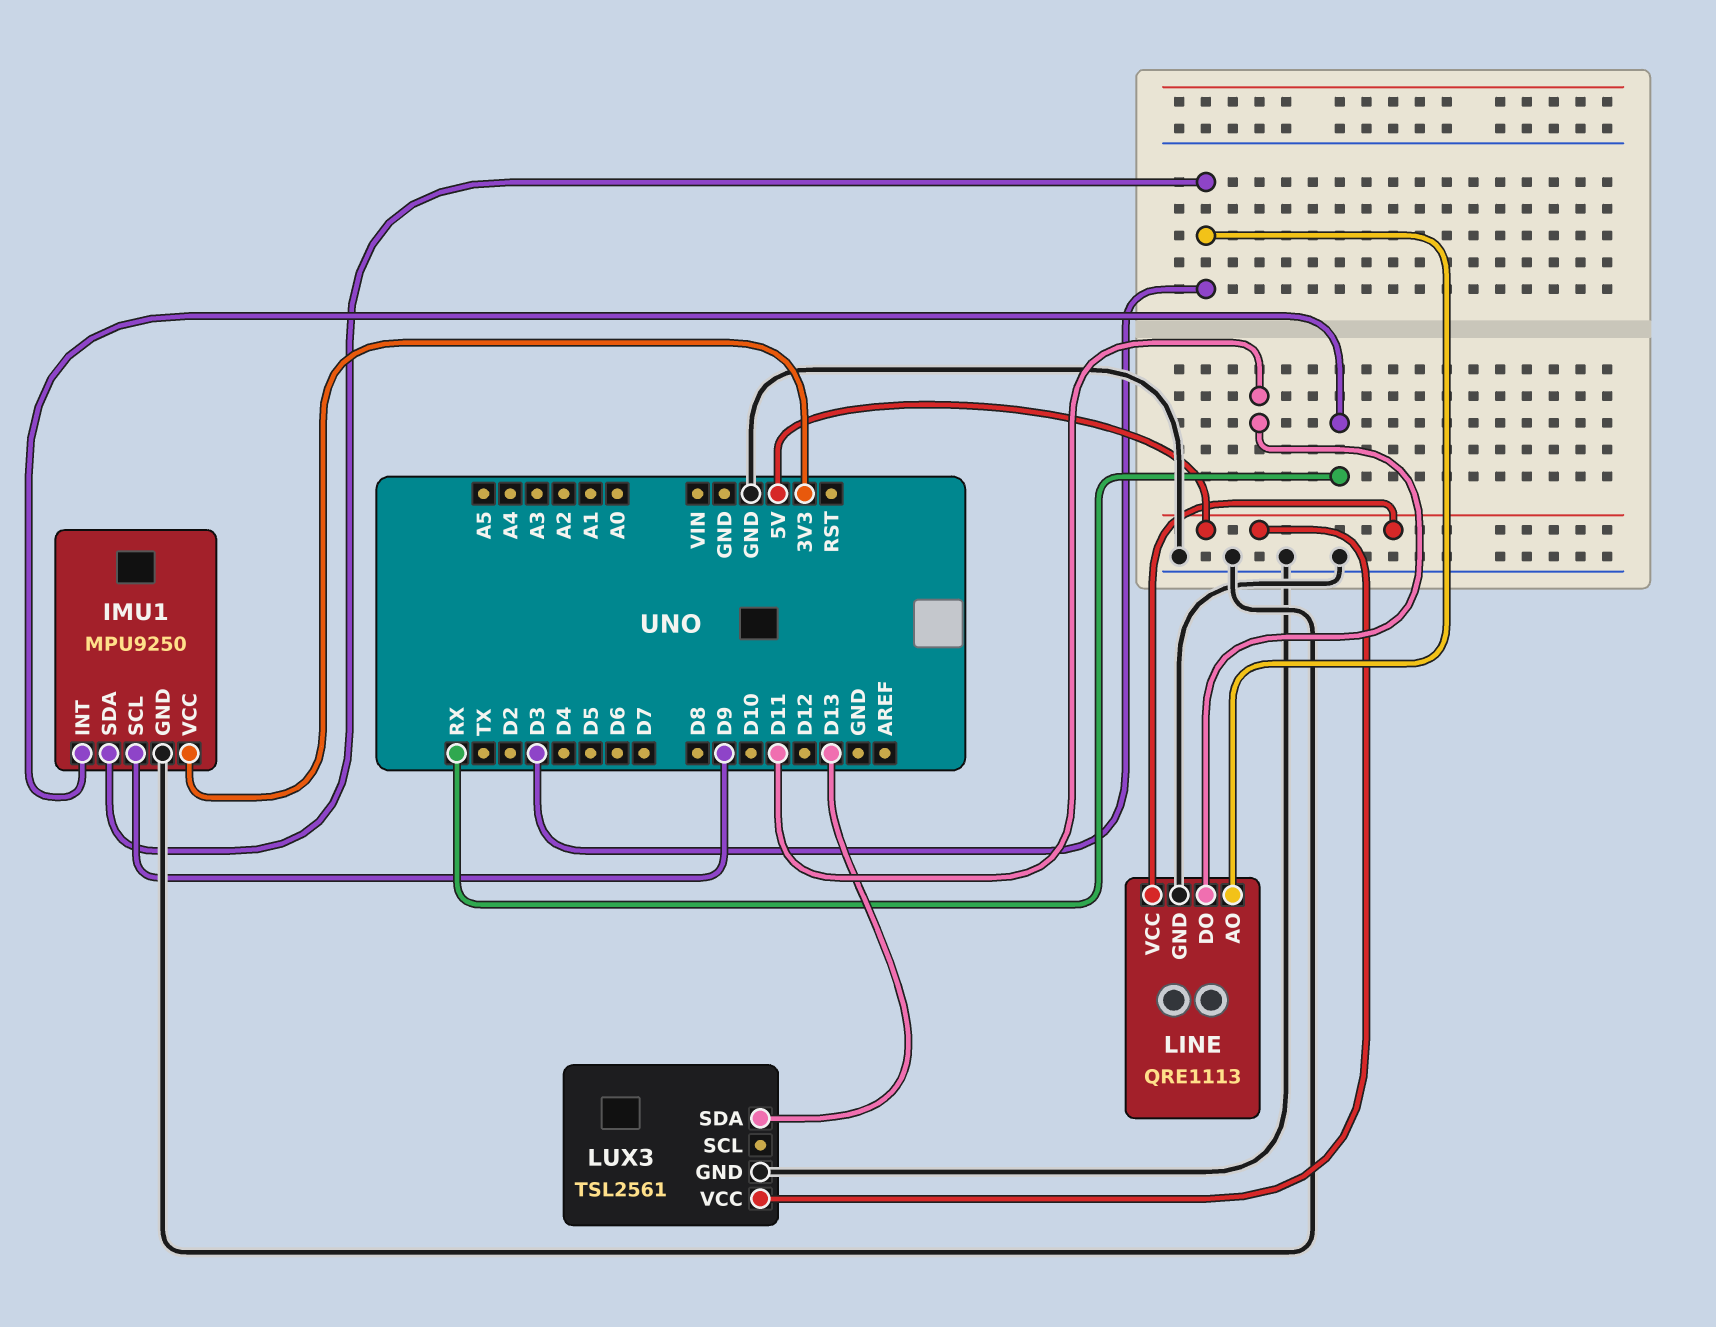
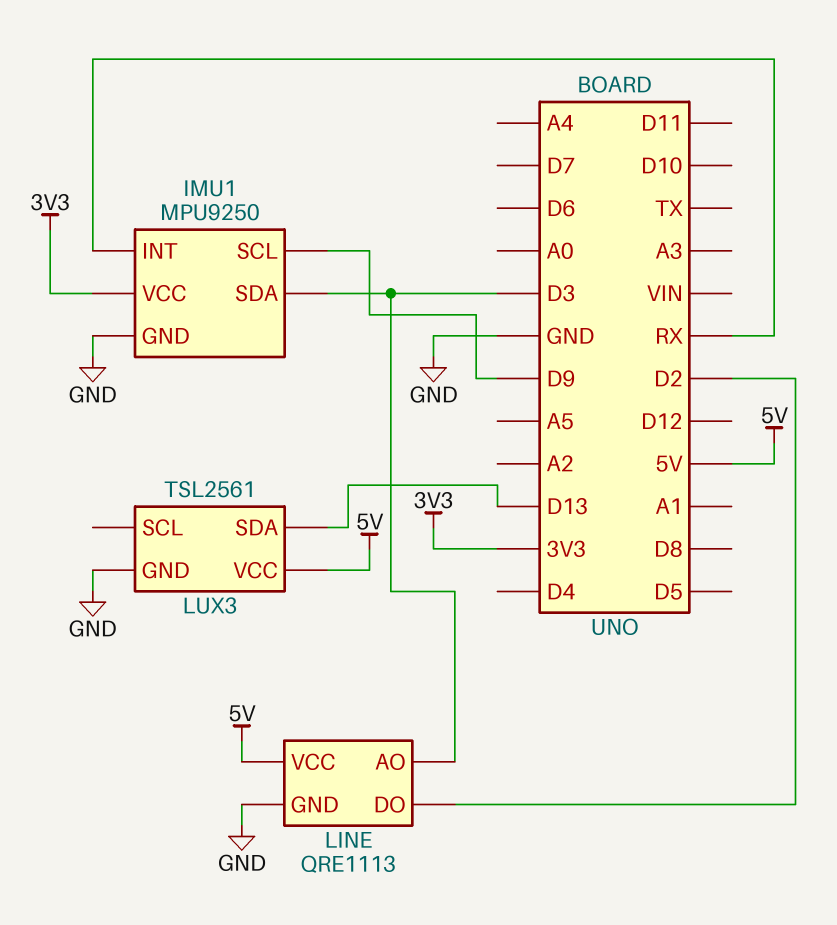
LINE pin DO: D11 -> D2

